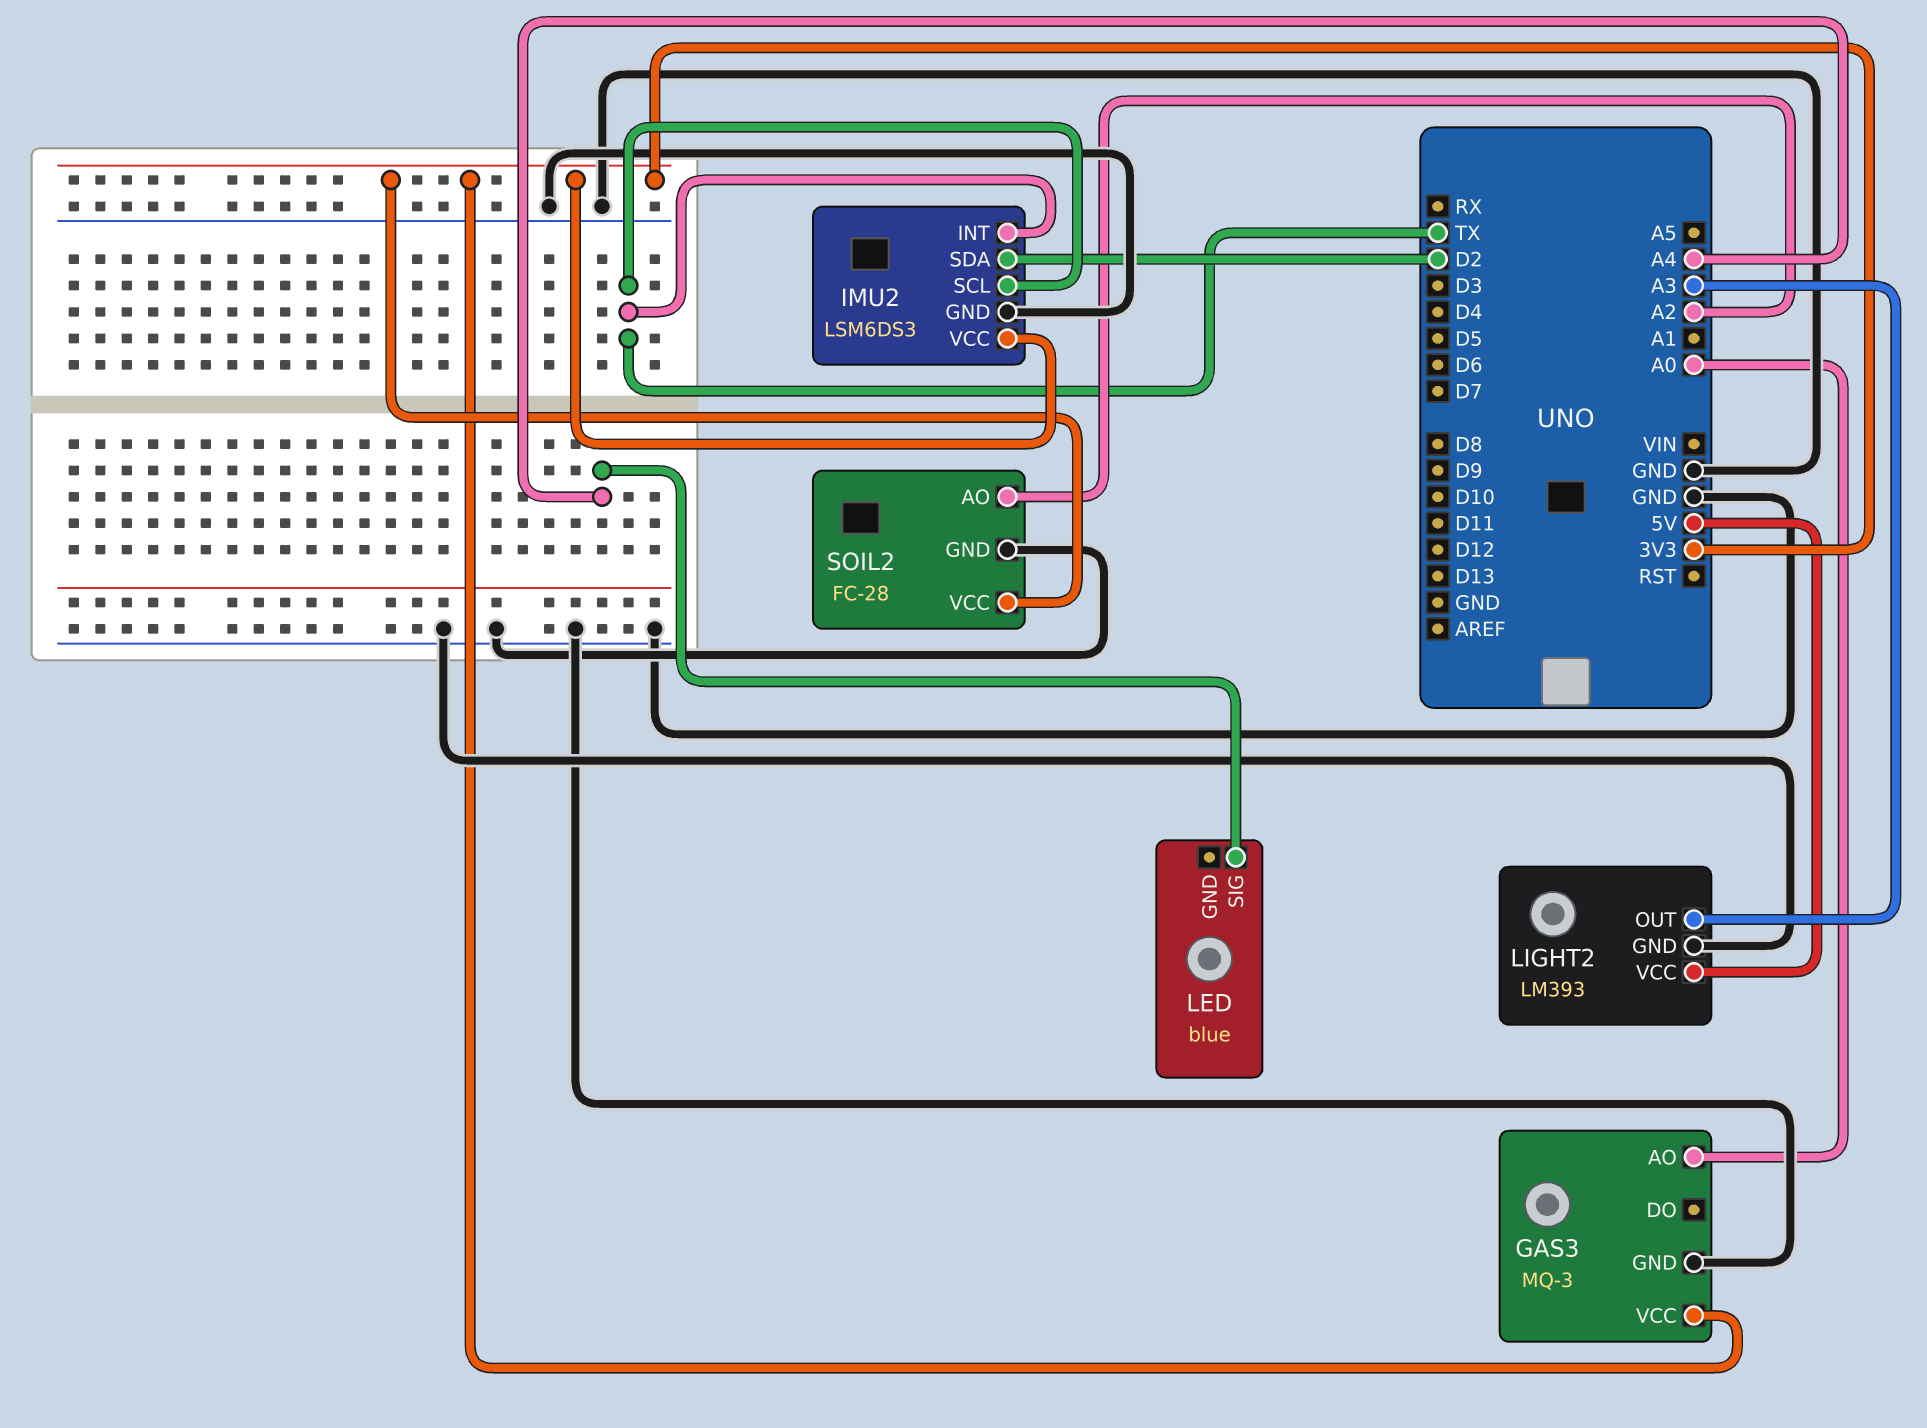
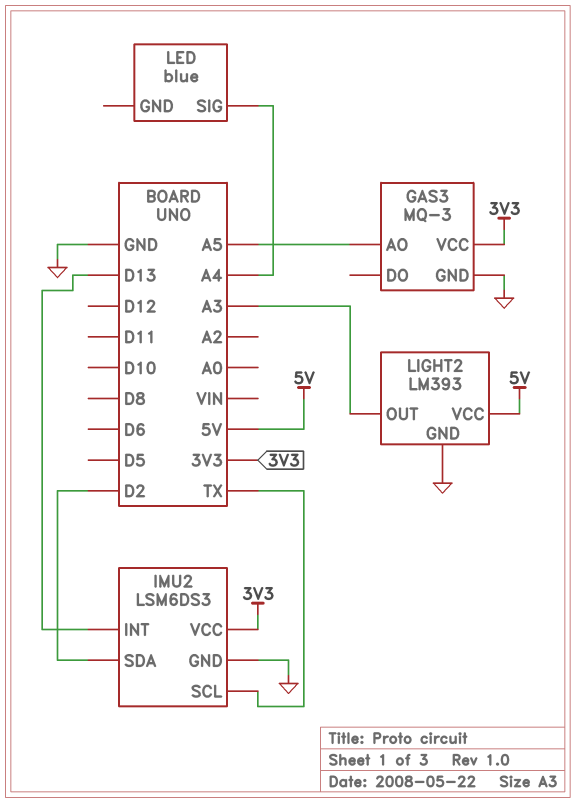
GAS3 pin AO: A0 -> A5
IMU2 pin INT: TX -> D13
SOIL2: FC-28 -> none
SOIL2 pin AO: A2 -> none
SOIL2 pin GND: GND -> none
SOIL2 pin VCC: 3V3 -> none

